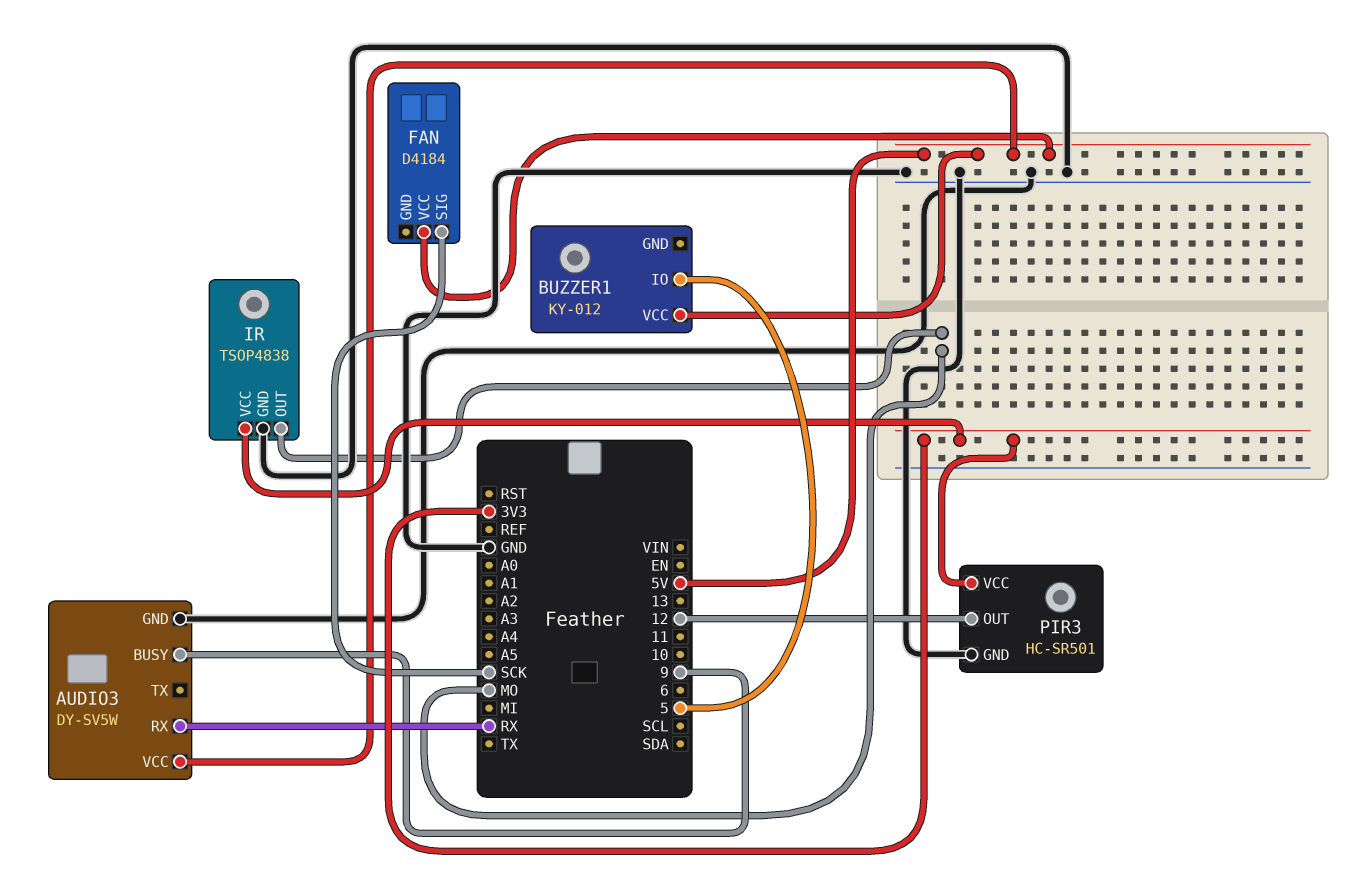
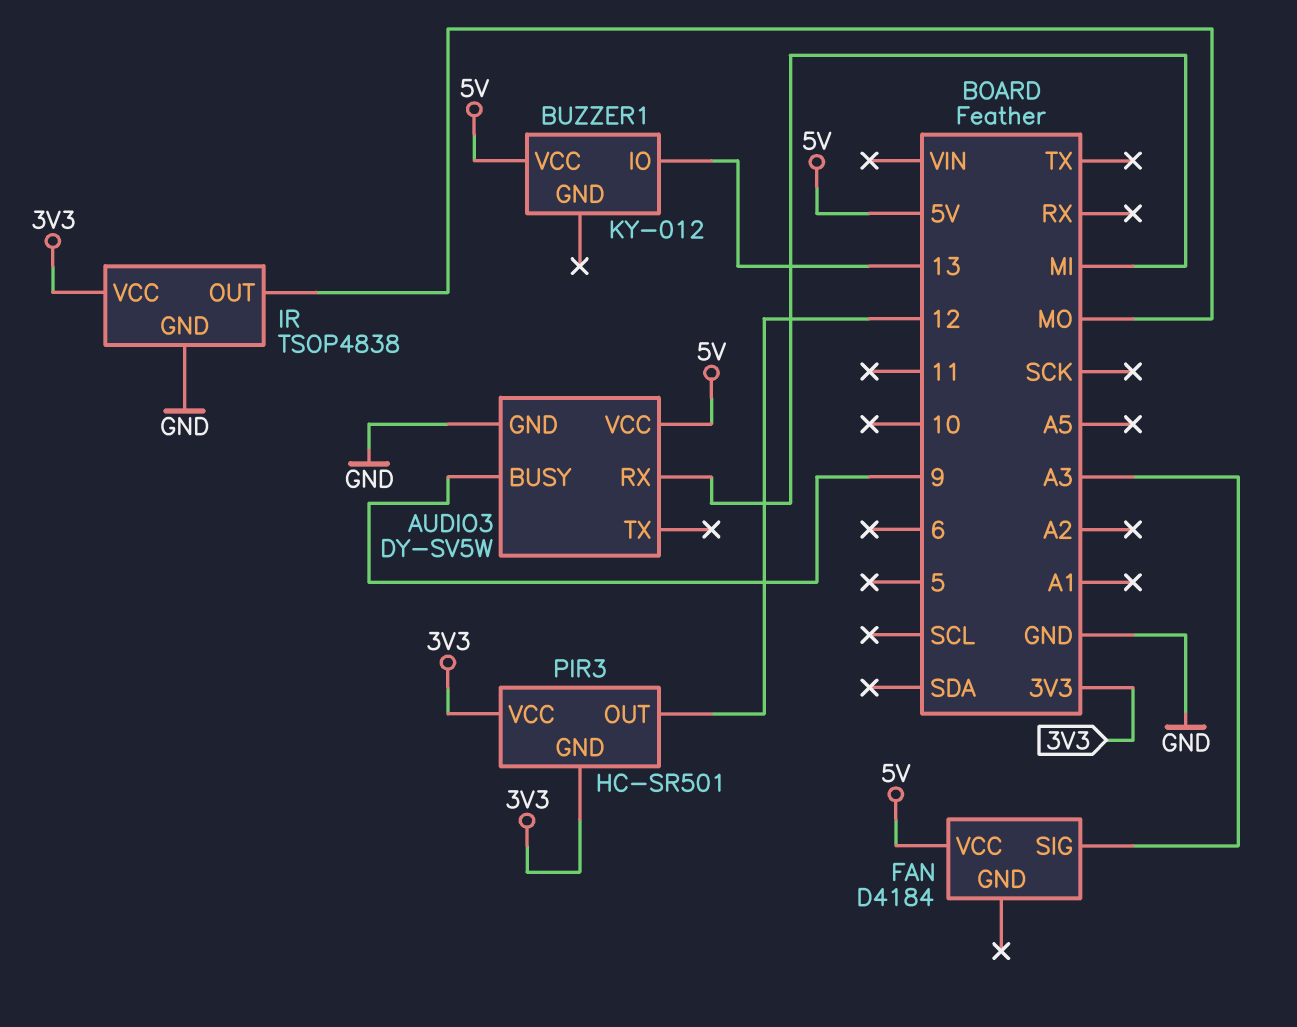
AUDIO3 pin RX: RX -> MI
BUZZER1 pin IO: 5 -> 13
FAN pin SIG: SCK -> A3
PIR3 pin GND: GND -> 3V3

